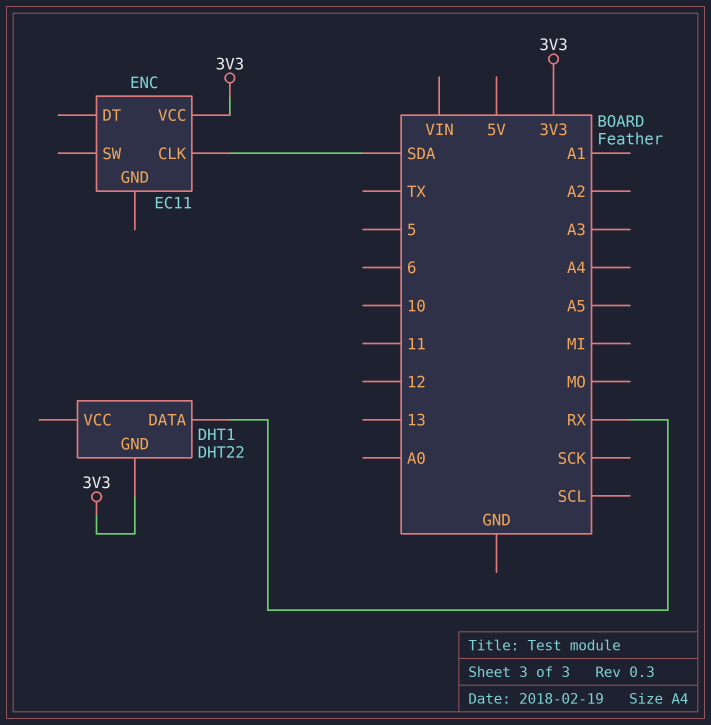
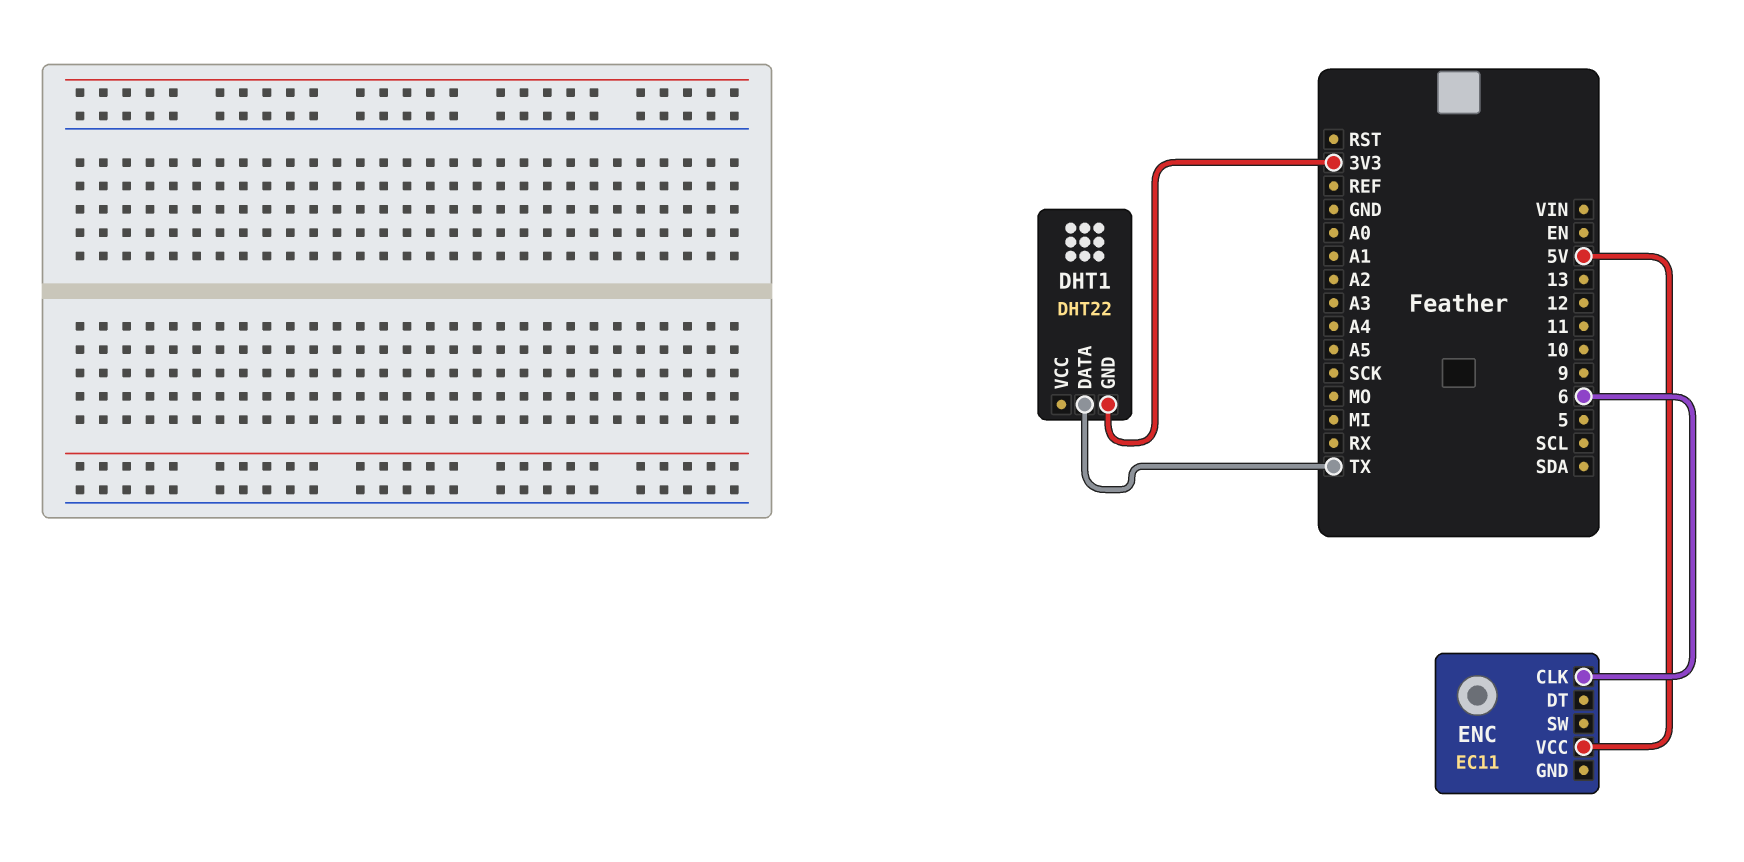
DHT1 pin DATA: RX -> TX
ENC pin CLK: SDA -> 6
ENC pin VCC: 3V3 -> 5V

